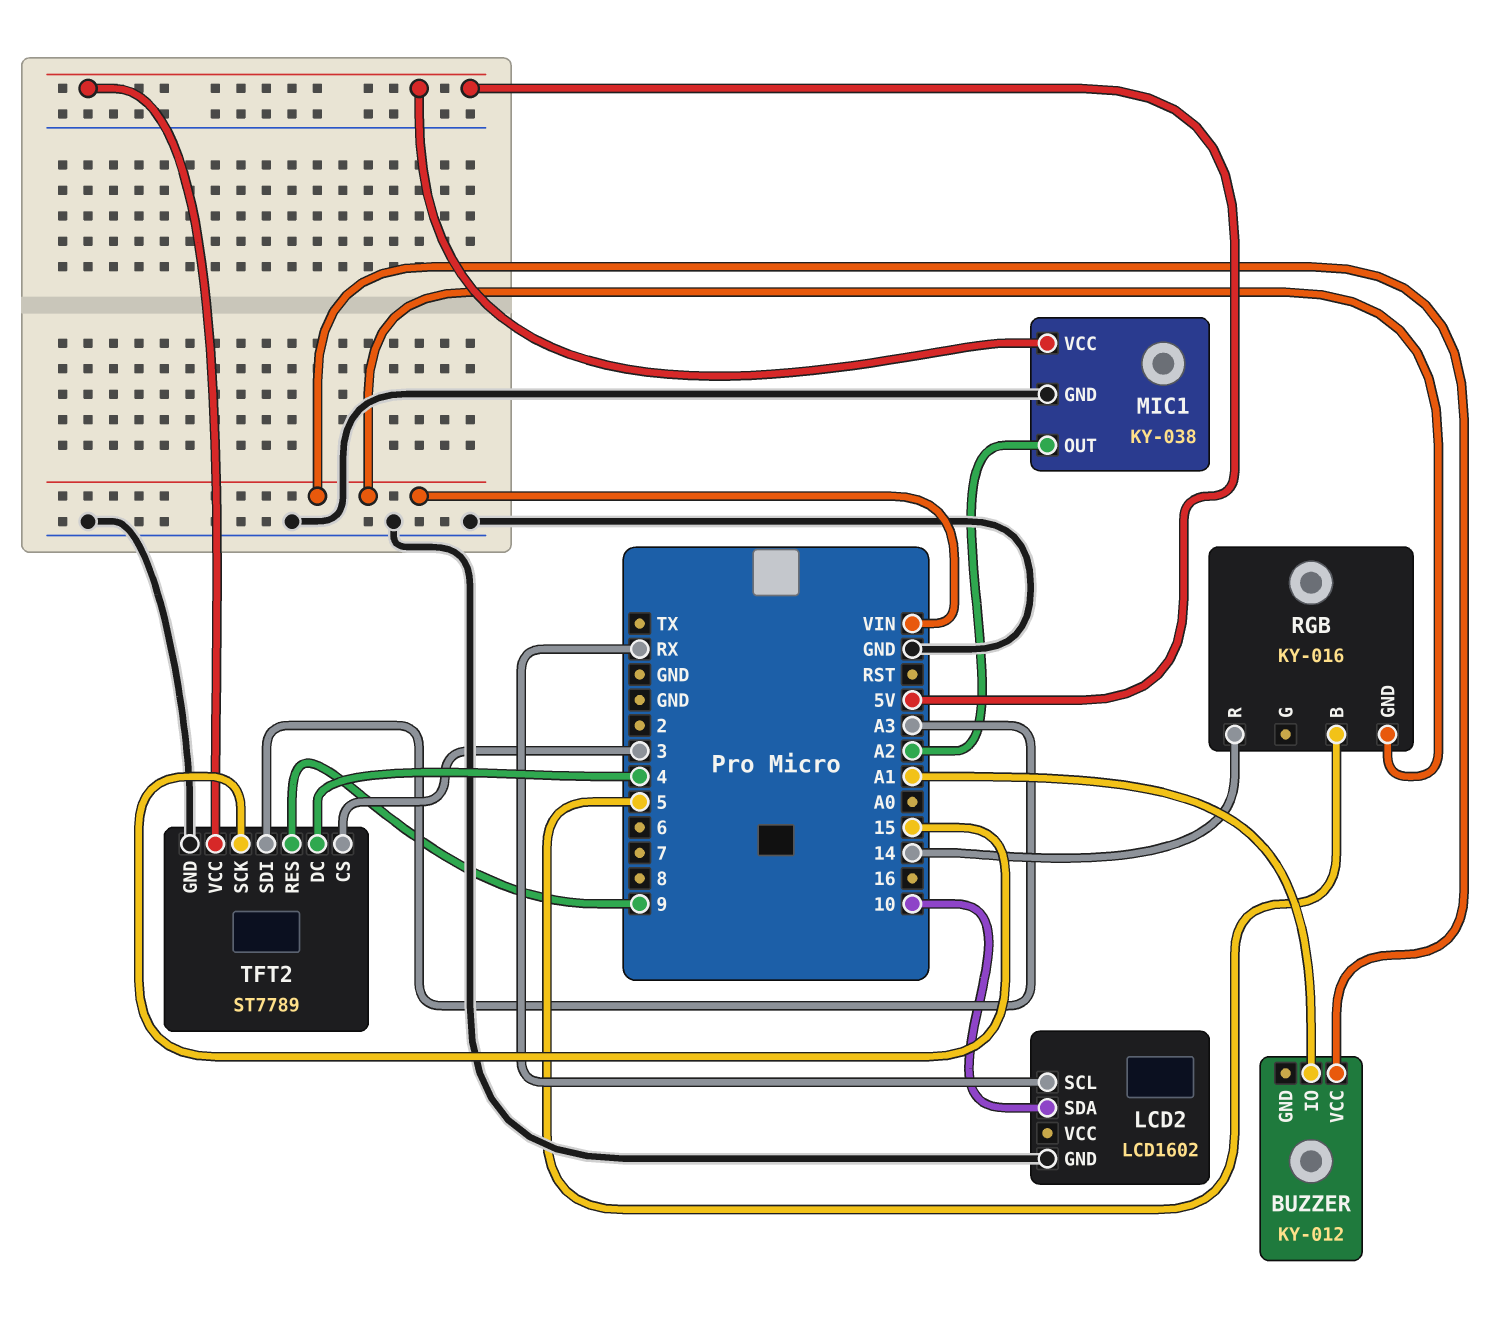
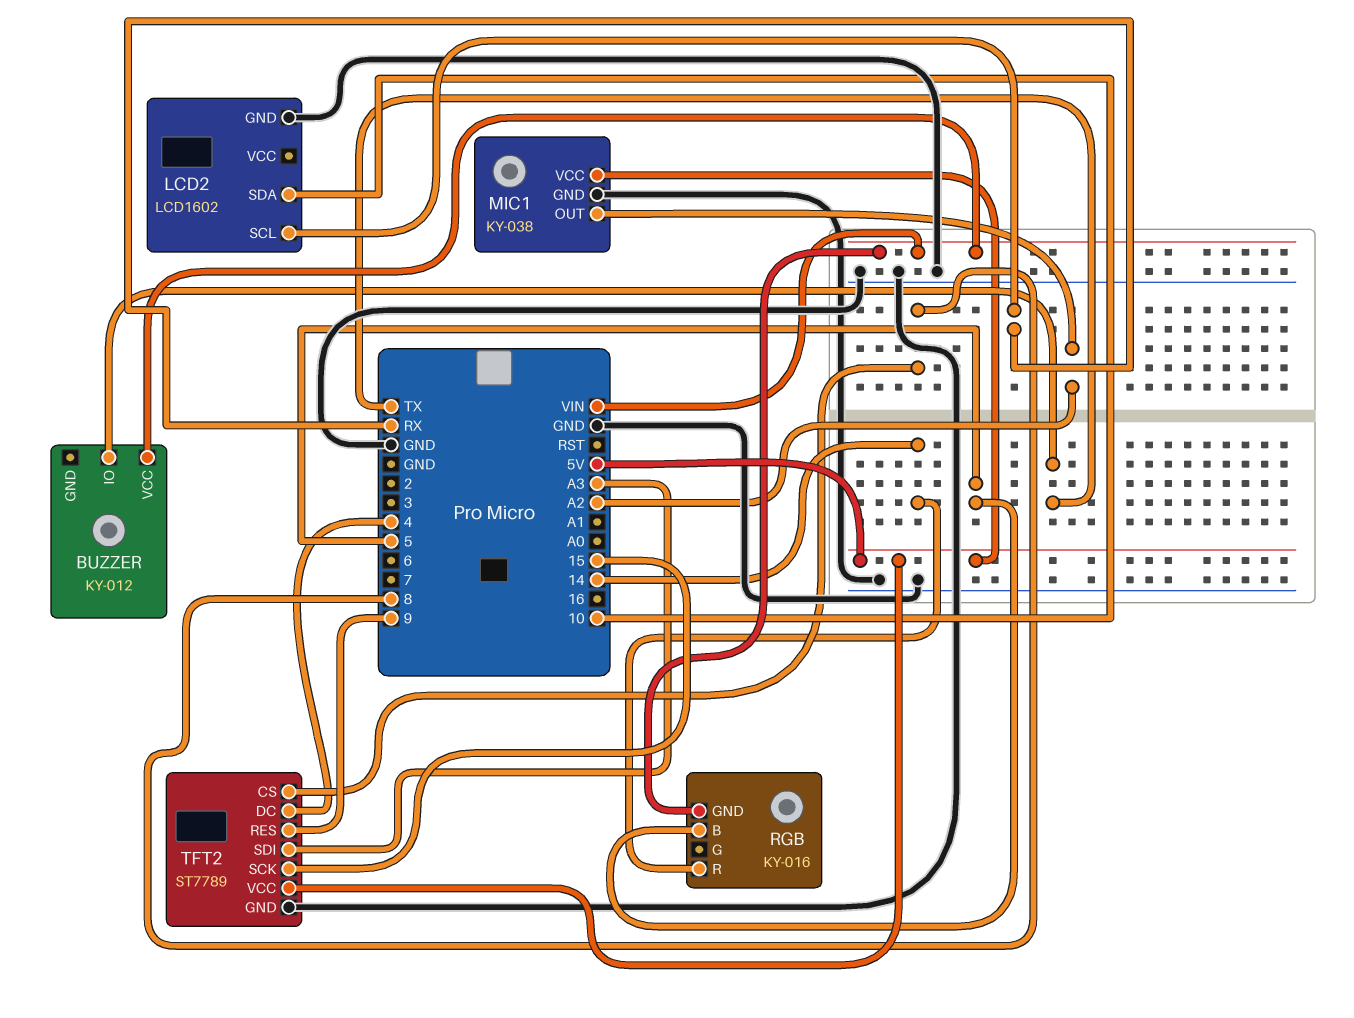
BUZZER pin IO: A1 -> TX
TFT2 pin CS: 3 -> 8

